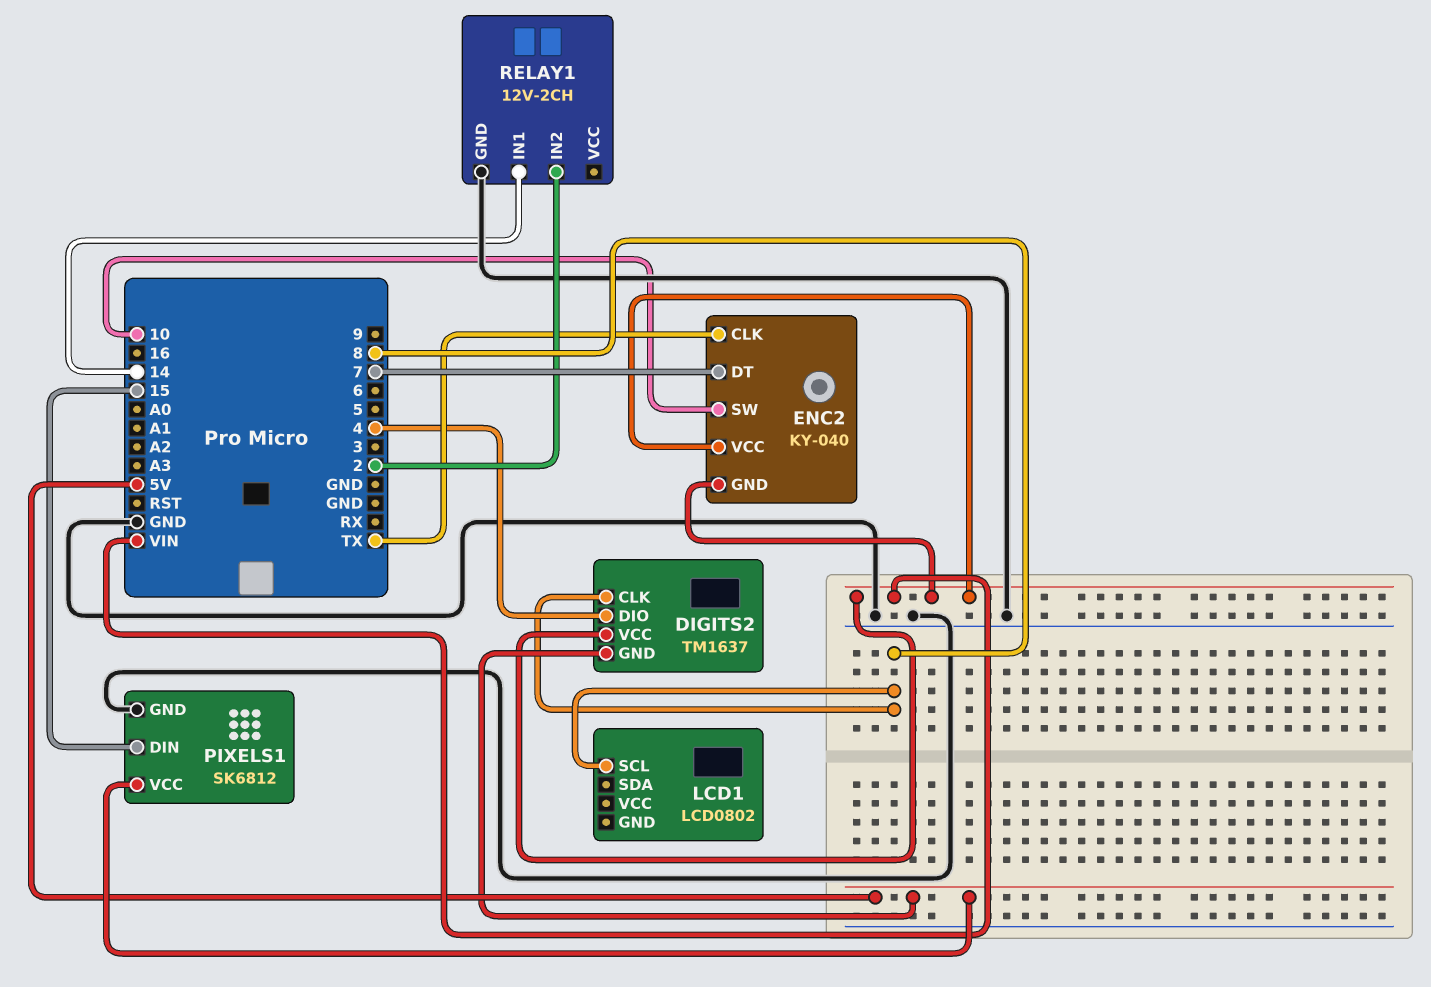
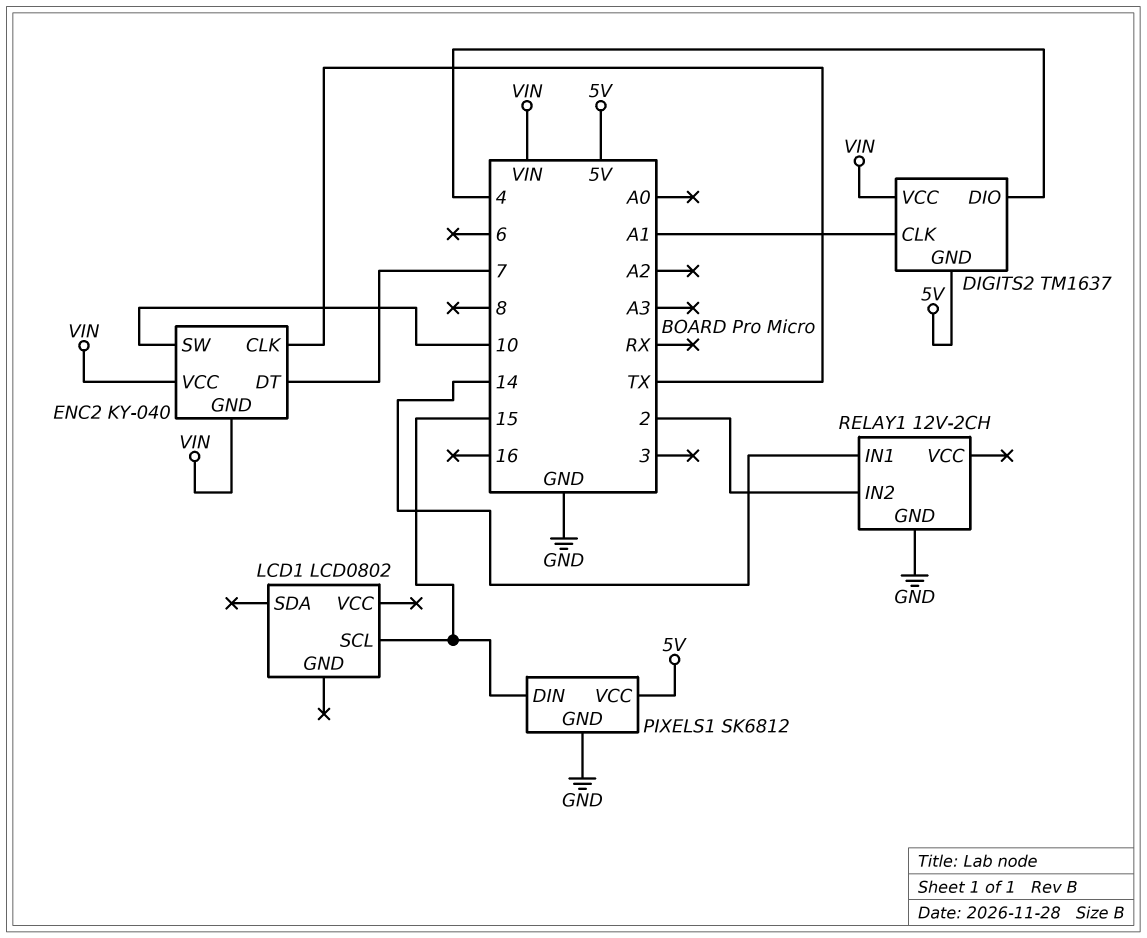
DIGITS2 pin CLK: 8 -> A1
LCD1 pin SCL: 8 -> 15

